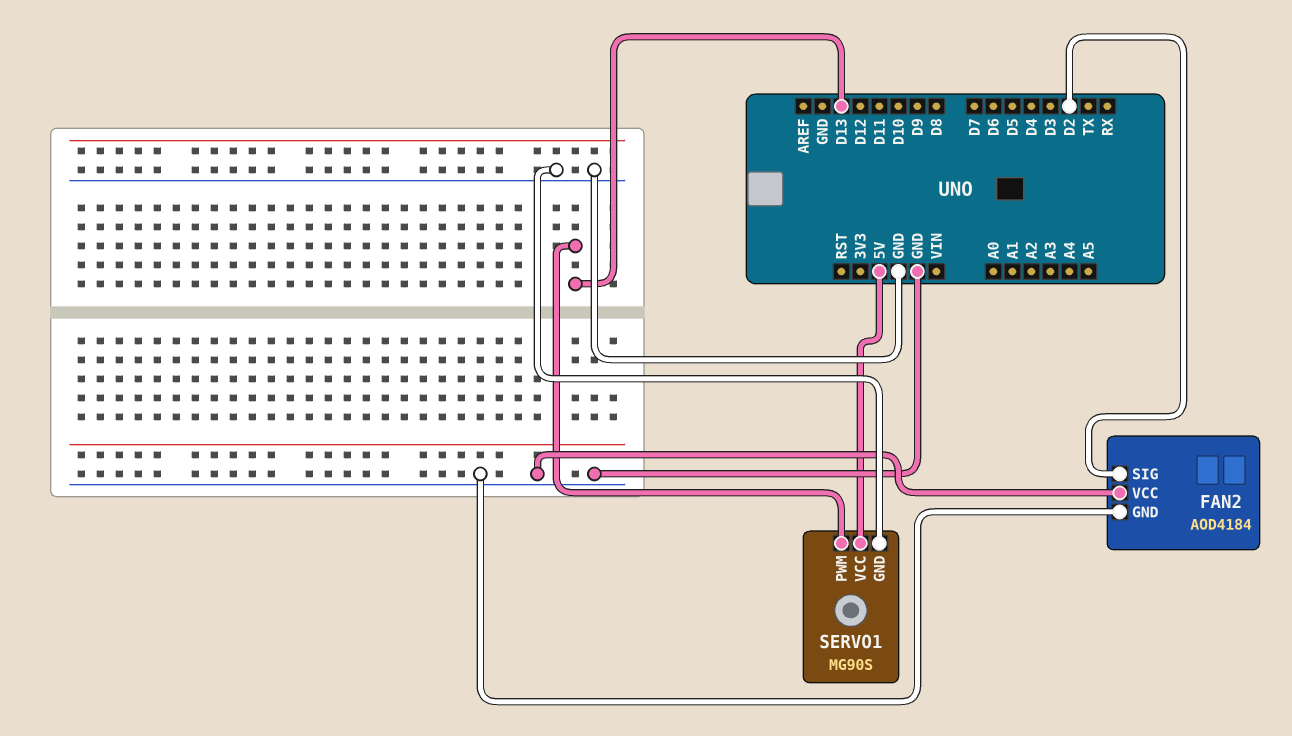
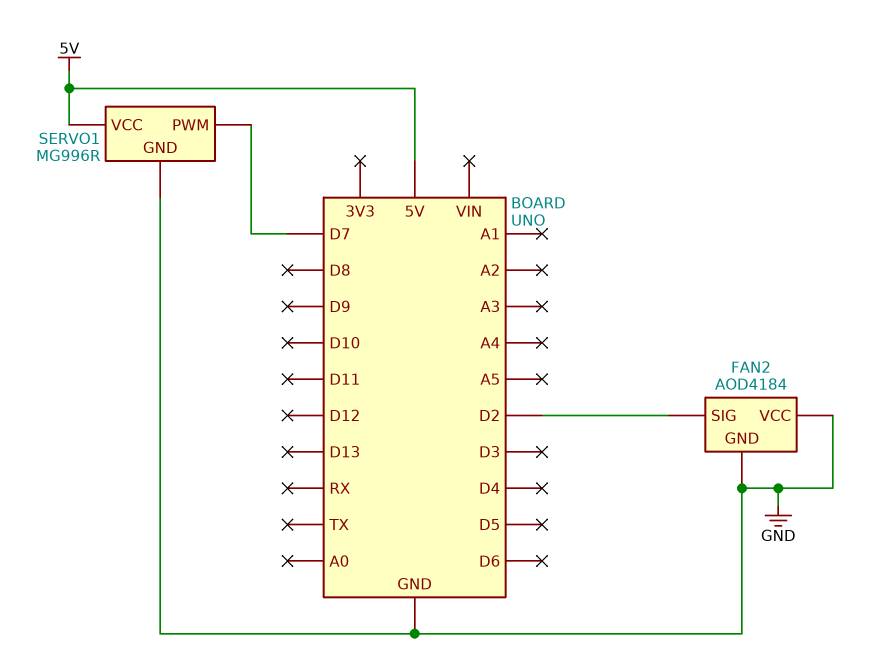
SERVO1: MG90S -> MG996R
SERVO1 pin PWM: D13 -> D7

